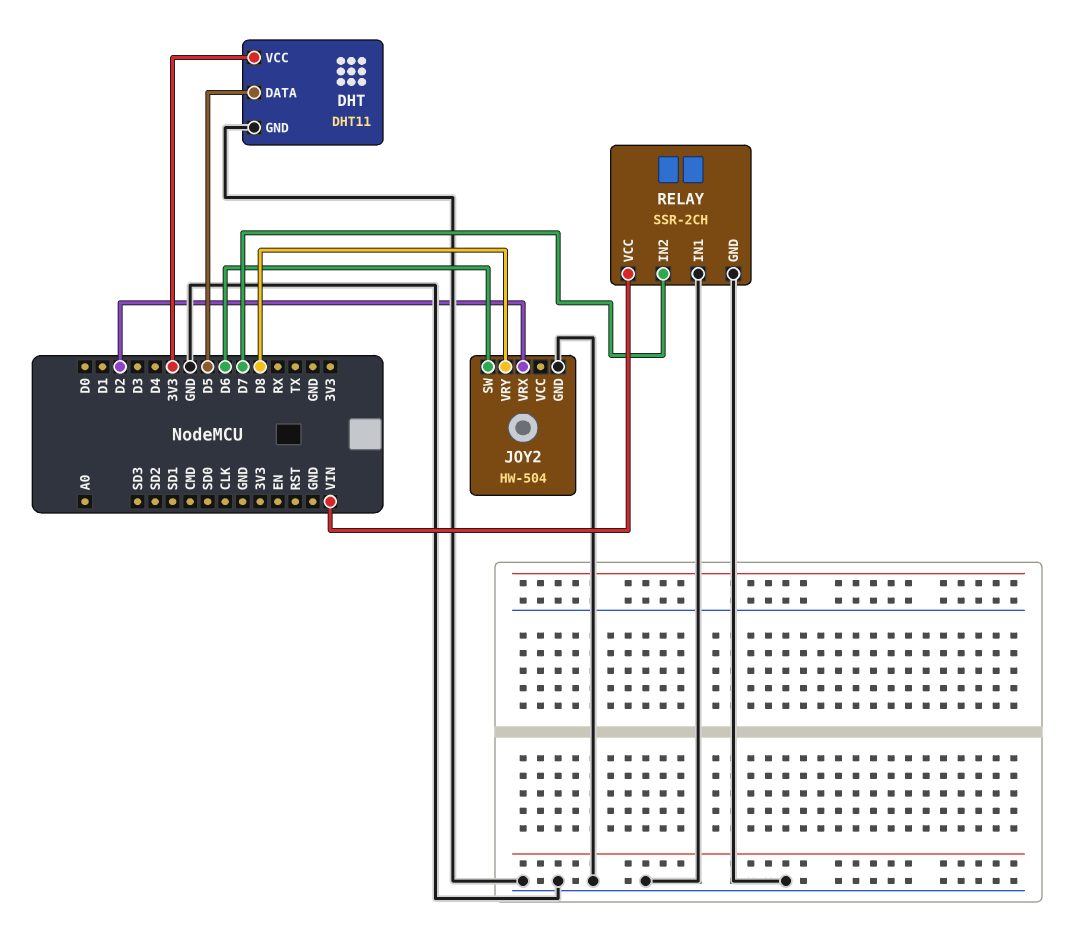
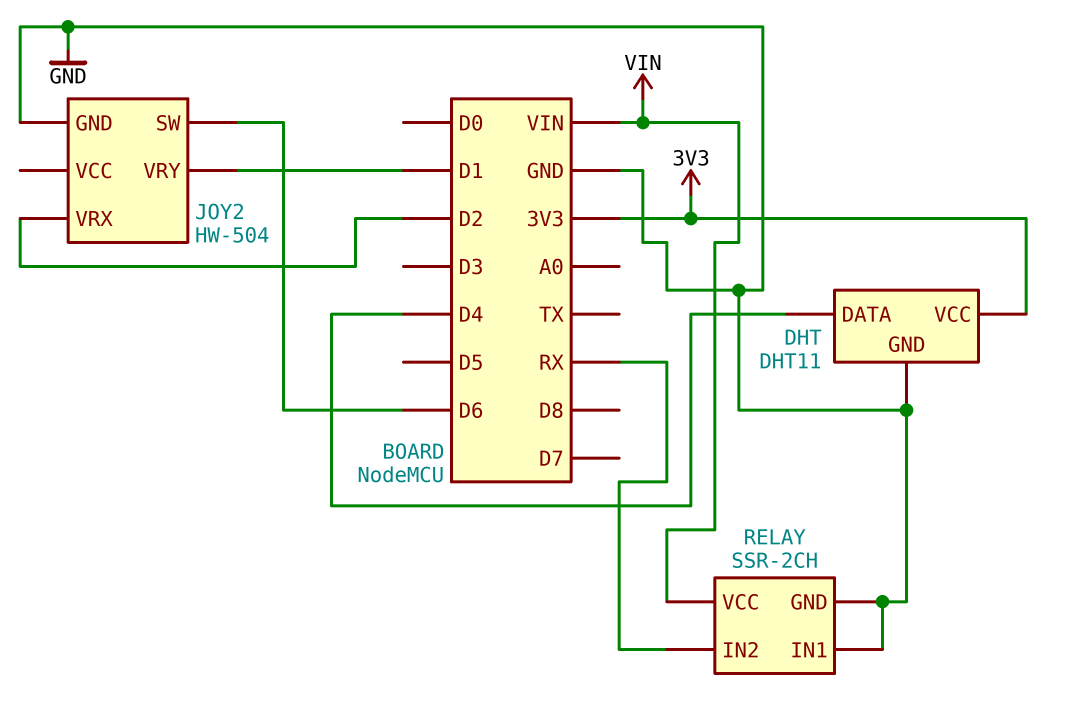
DHT pin DATA: D5 -> D4
JOY2 pin VRY: D8 -> D1
RELAY pin IN2: D7 -> RX

